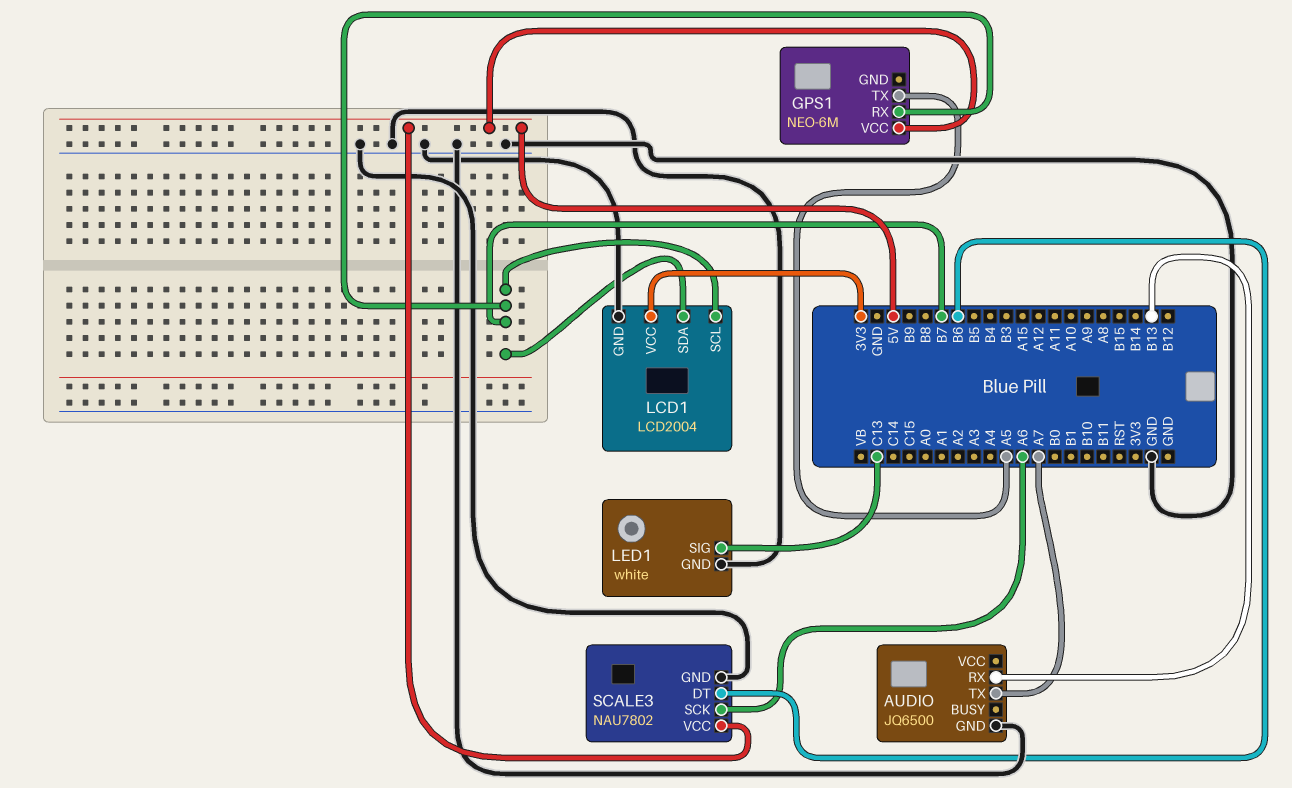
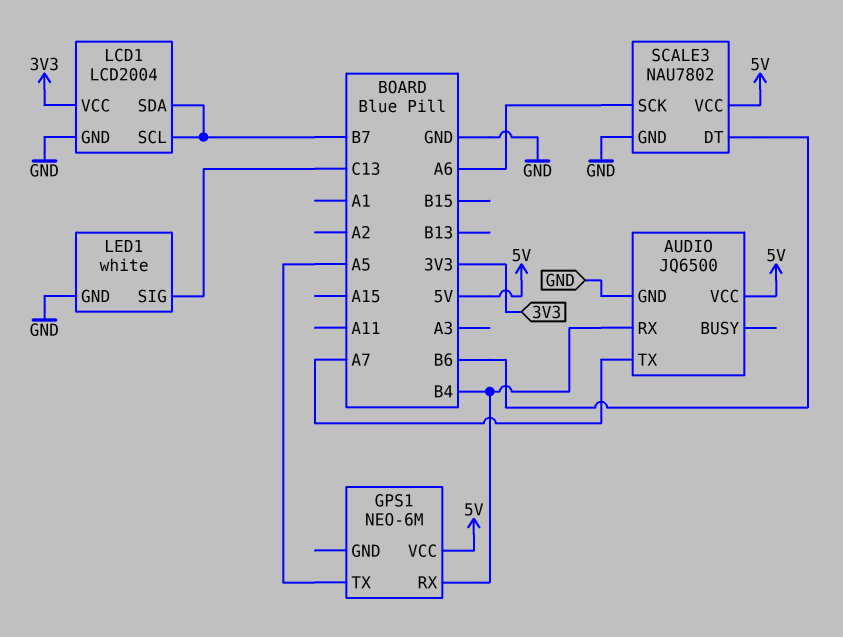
AUDIO pin RX: B13 -> B4
AUDIO pin VCC: none -> 5V
GPS1 pin RX: B7 -> B4

